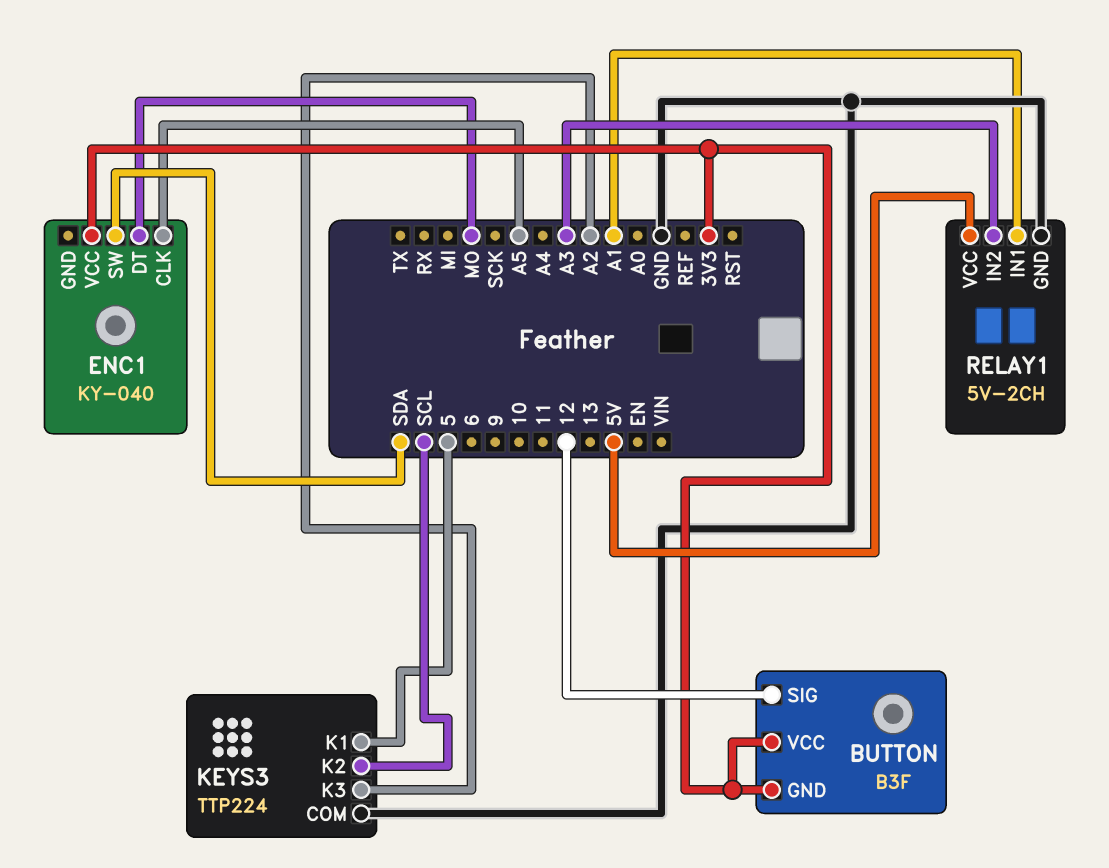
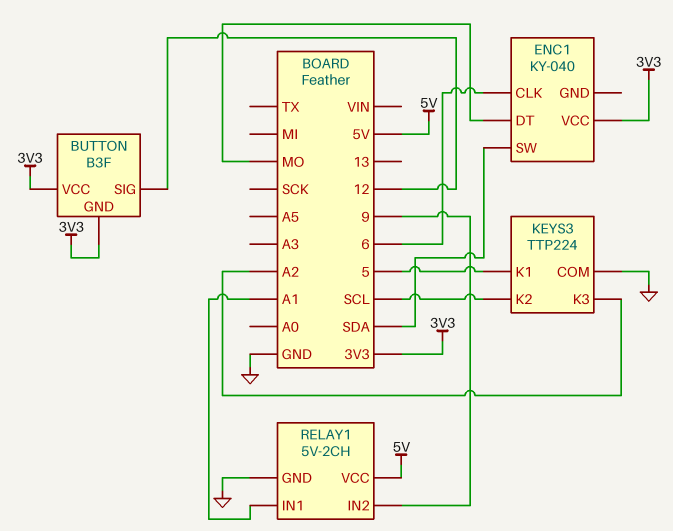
ENC1 pin CLK: A5 -> 6
RELAY1 pin IN2: A3 -> 9

